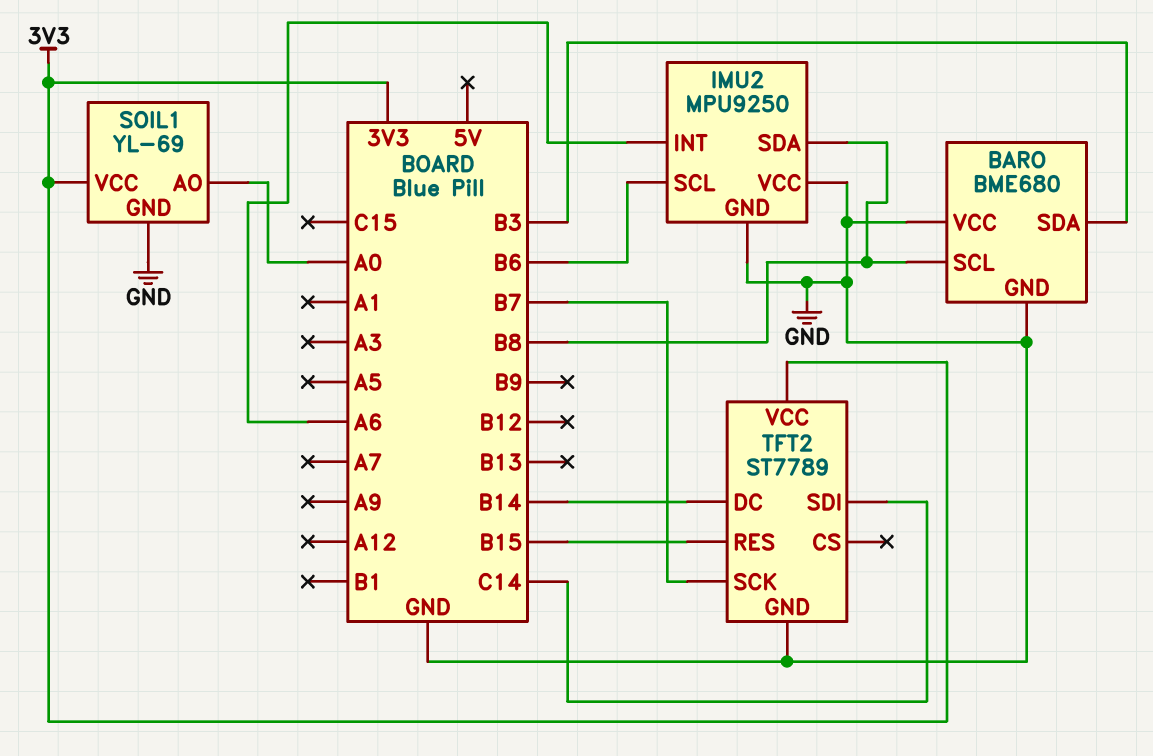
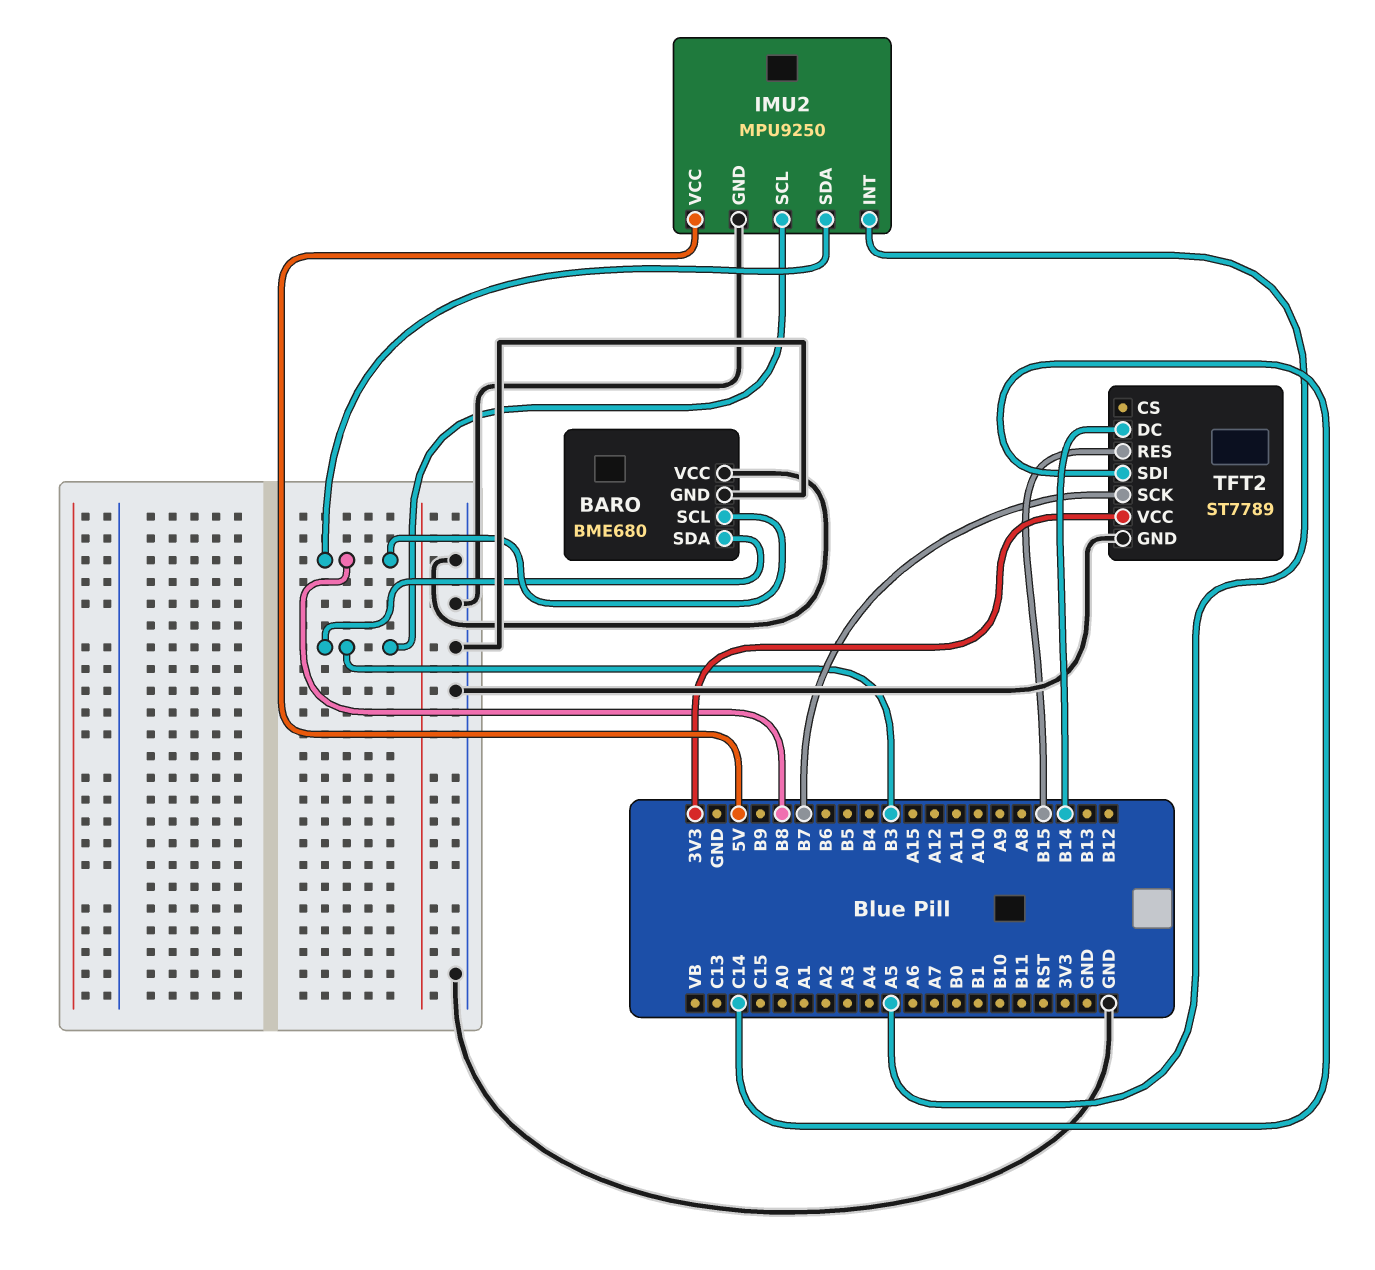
IMU2 pin INT: A6 -> A5
IMU2 pin SCL: B6 -> B3
IMU2 pin VCC: GND -> 5V
SOIL1: YL-69 -> none
SOIL1 pin AO: A0 -> none
SOIL1 pin GND: GND -> none
SOIL1 pin VCC: 3V3 -> none

